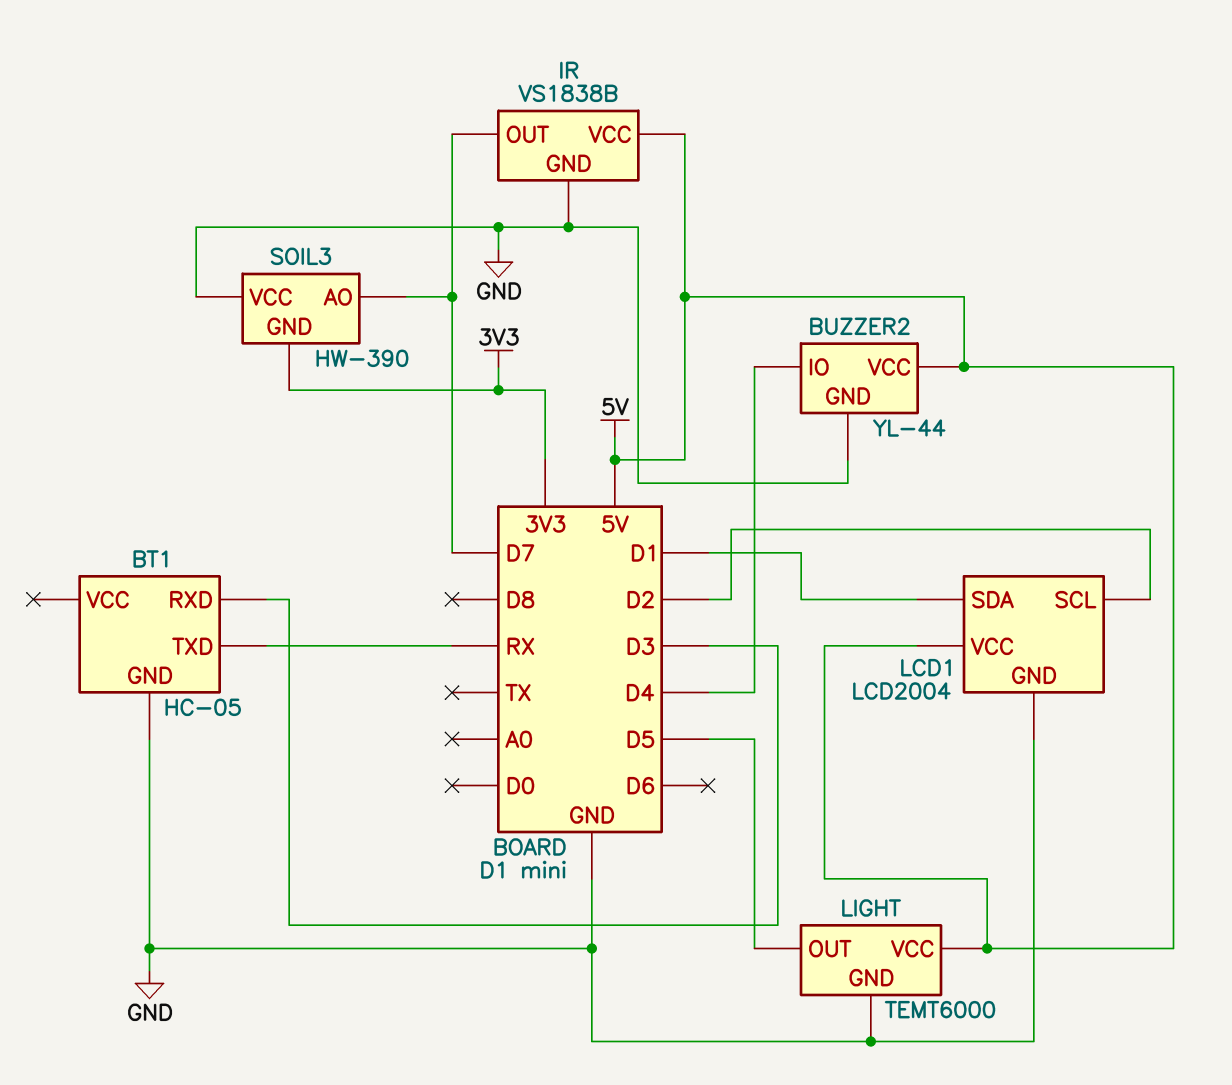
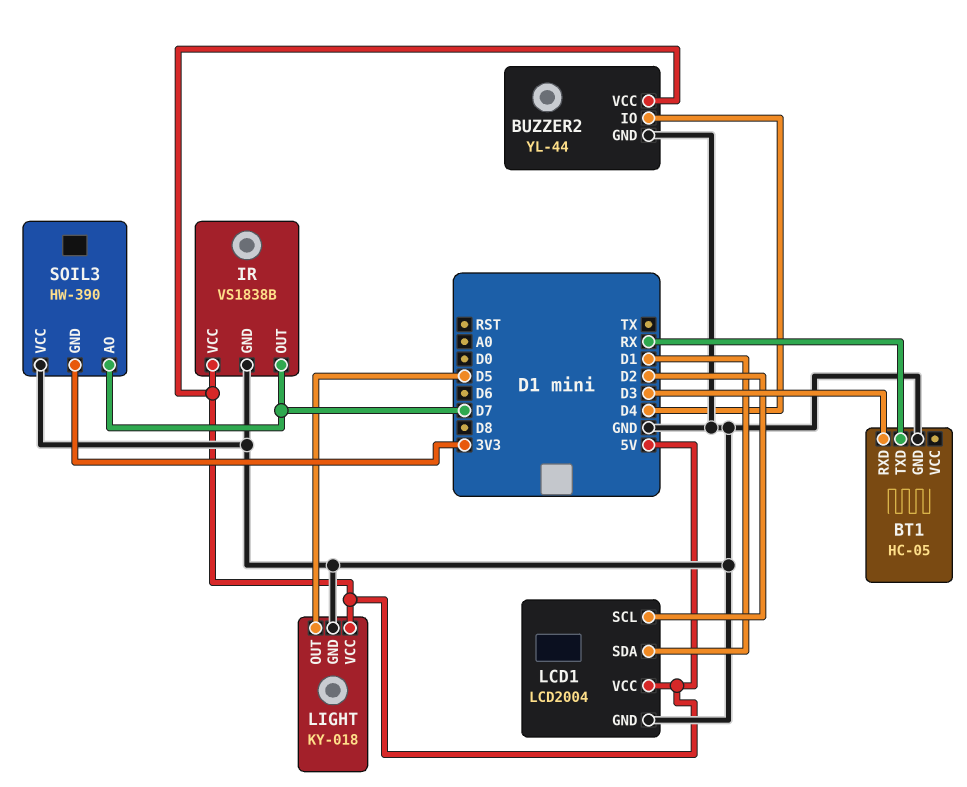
LIGHT: TEMT6000 -> KY-018

